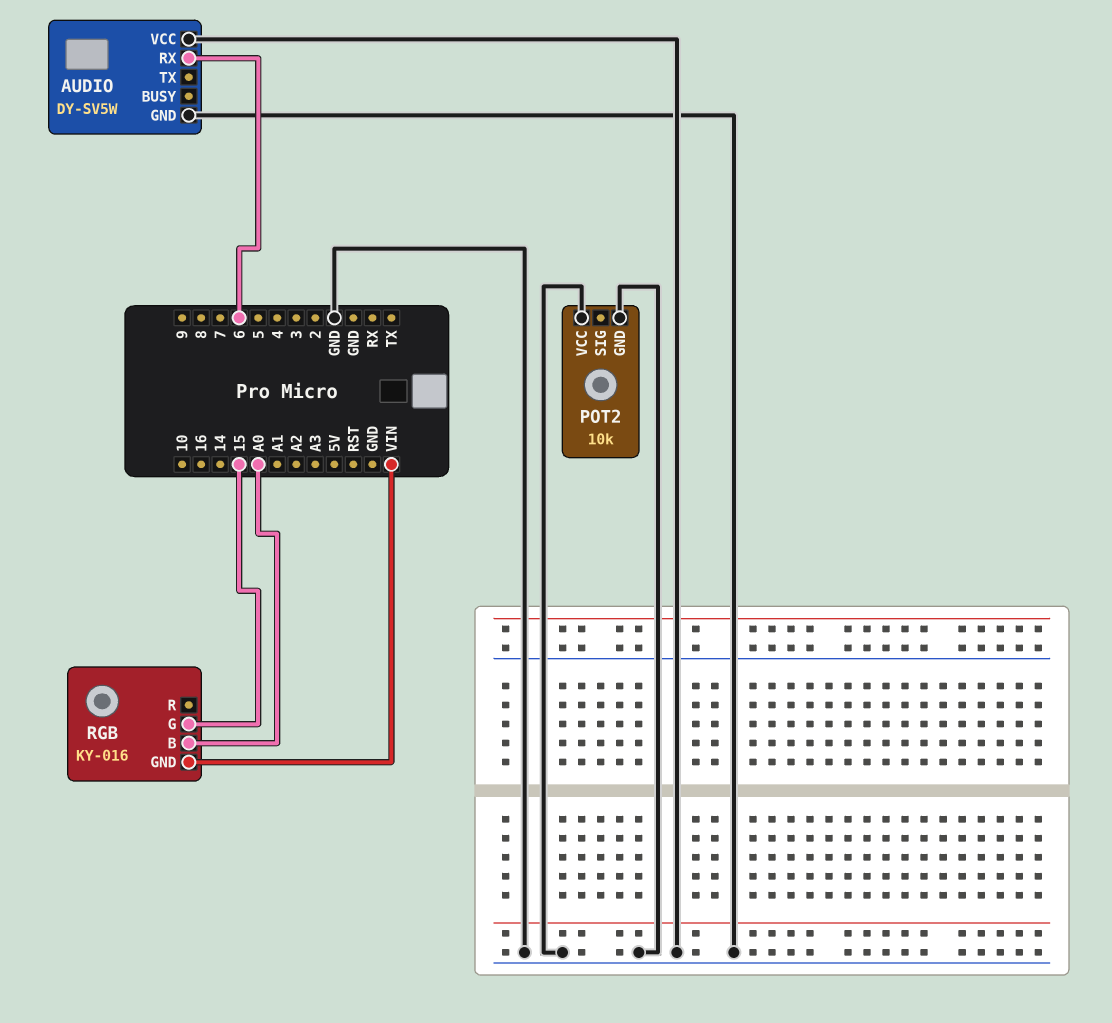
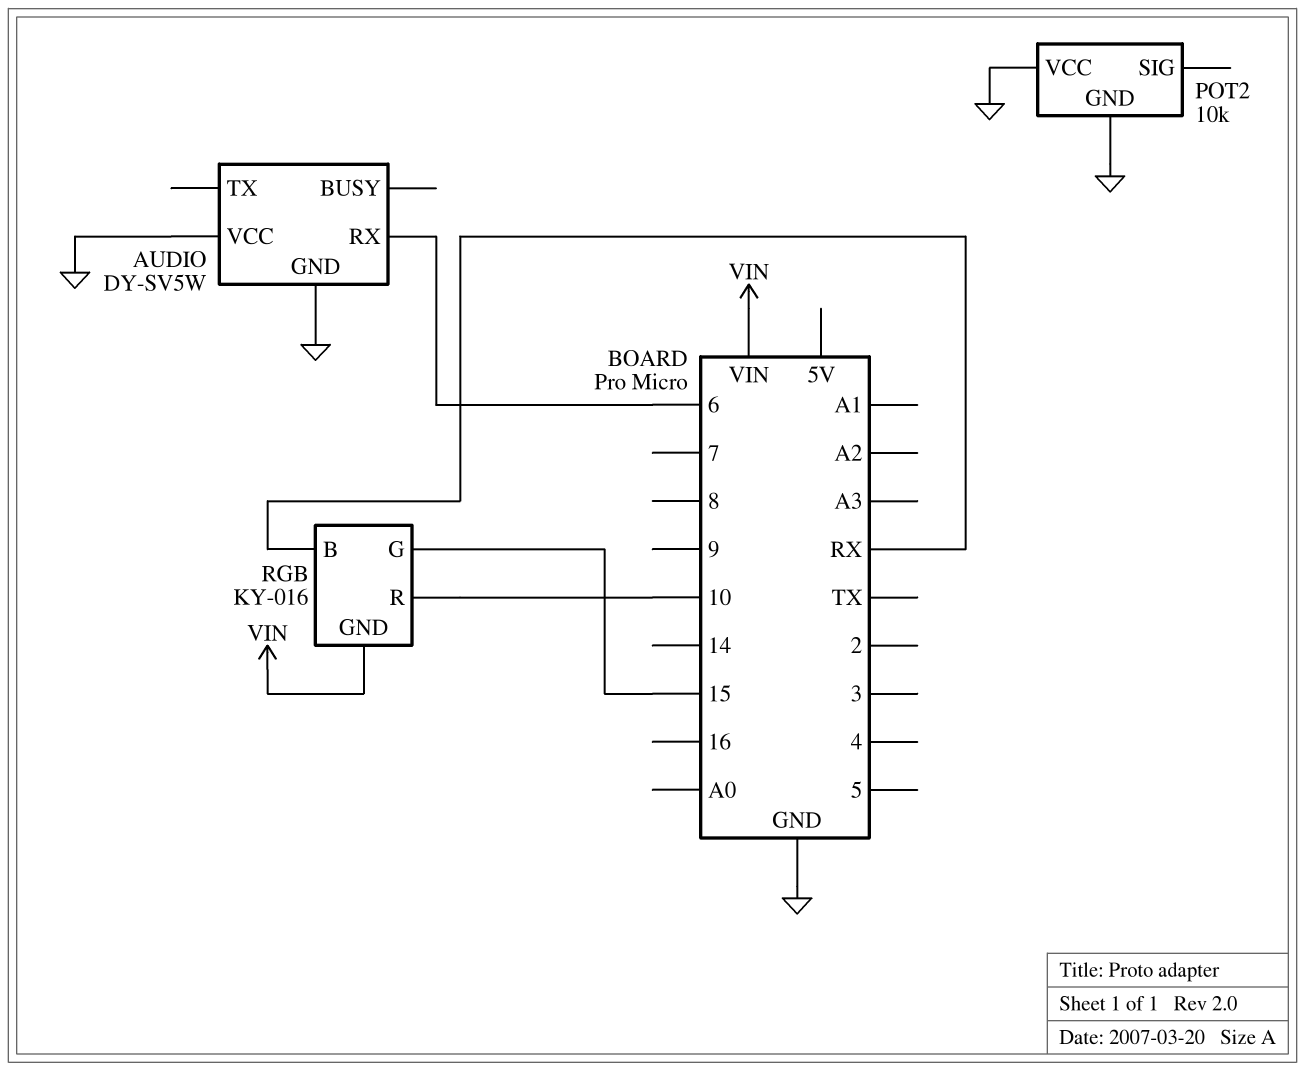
RGB pin B: A0 -> RX
RGB pin R: none -> 10

